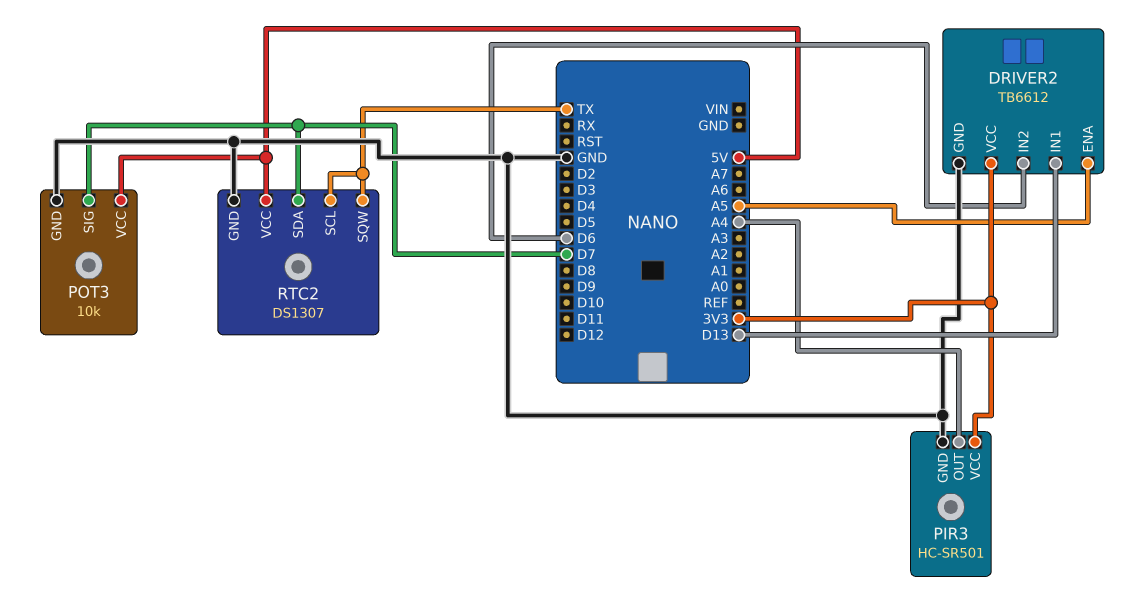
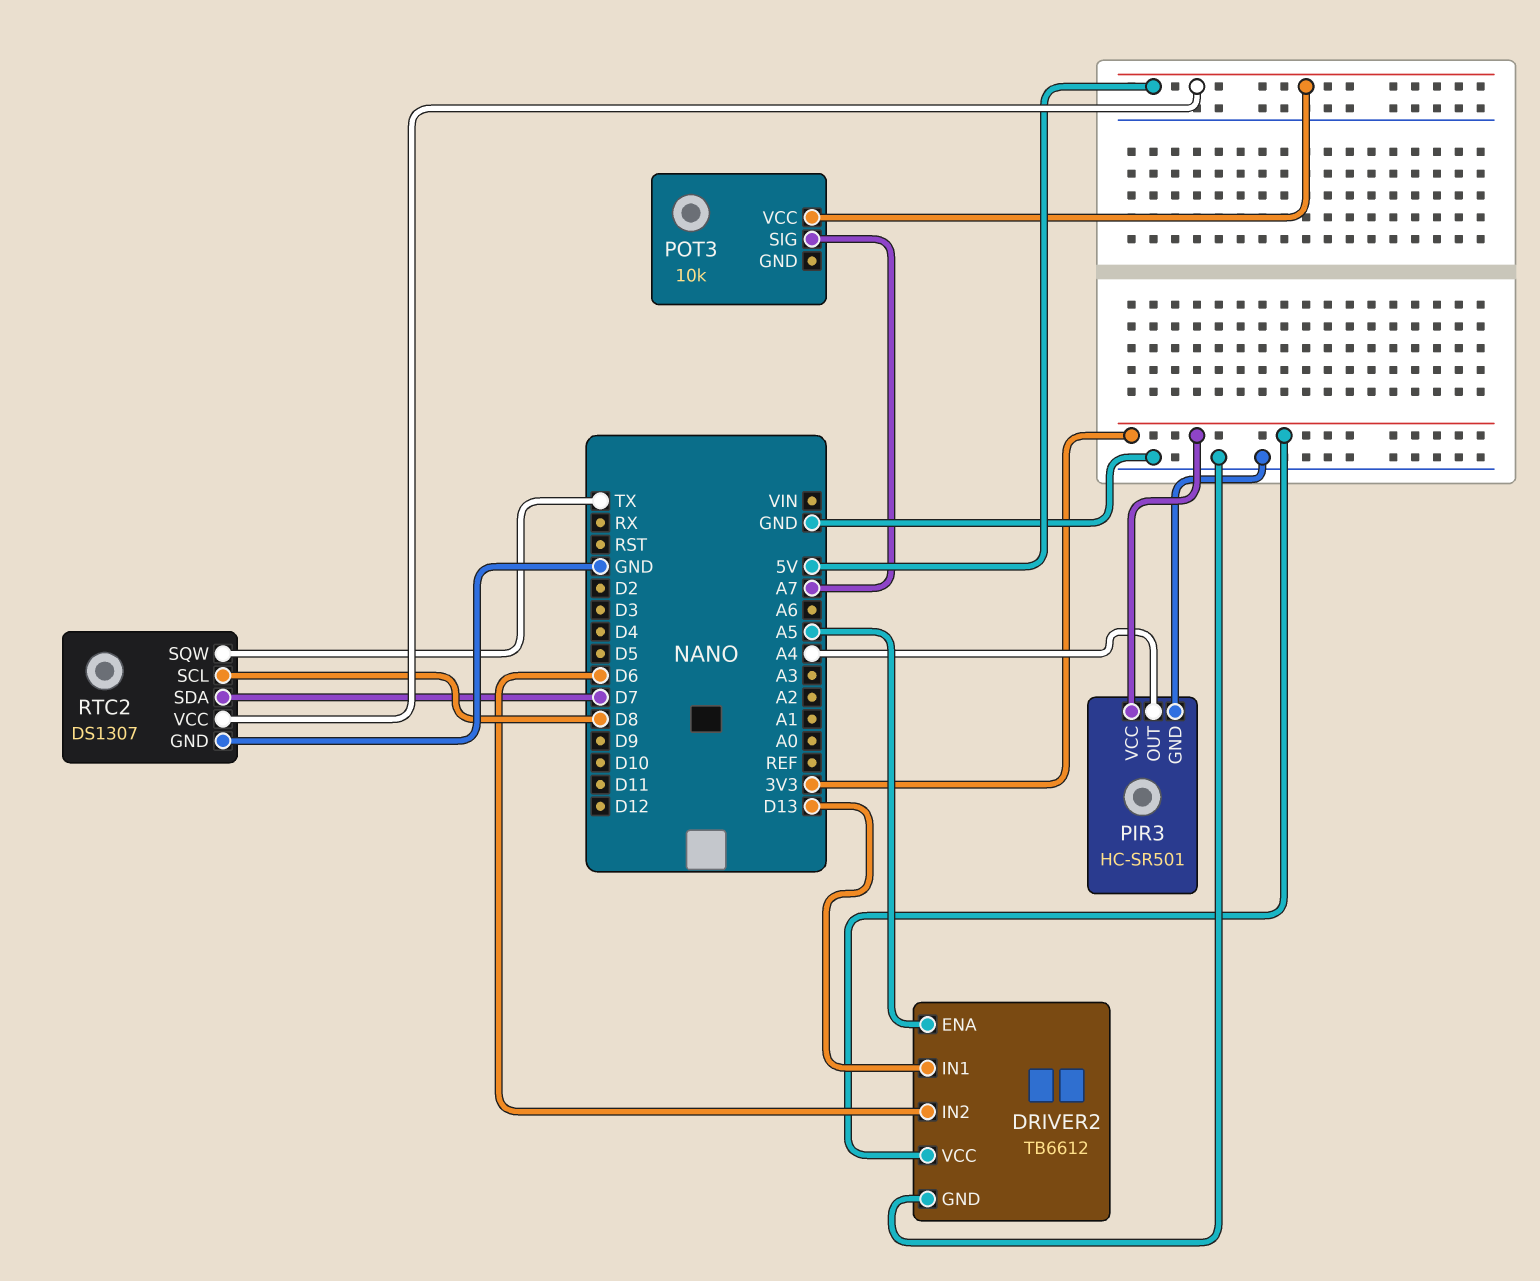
POT3 pin GND: GND -> none
POT3 pin SIG: D7 -> A7
RTC2 pin SCL: TX -> D8

